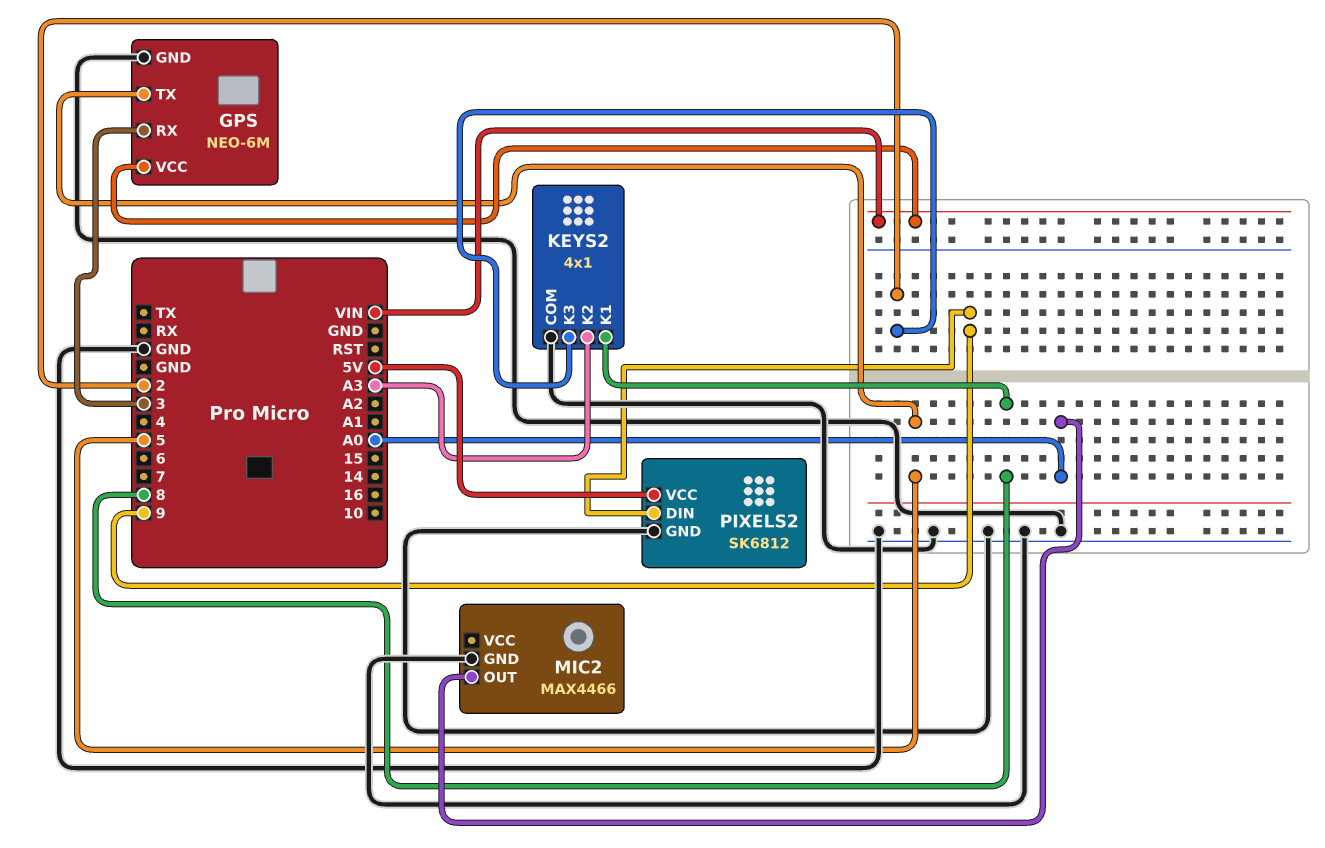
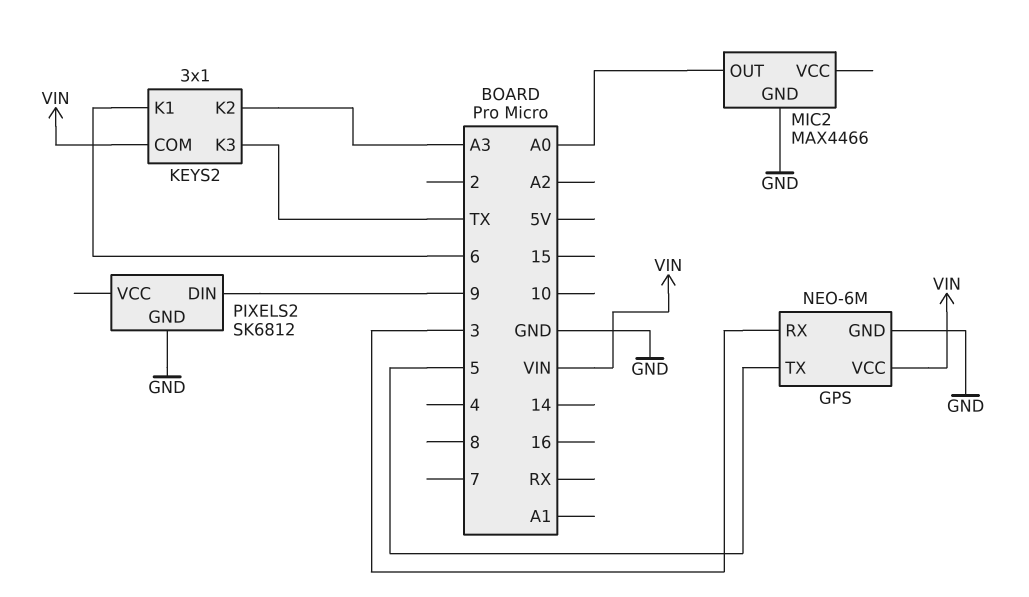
KEYS2: 4x1 -> 3x1
KEYS2 pin COM: GND -> VIN
KEYS2 pin K1: 8 -> 6
KEYS2 pin K3: 2 -> TX
PIXELS2 pin VCC: 5V -> none

